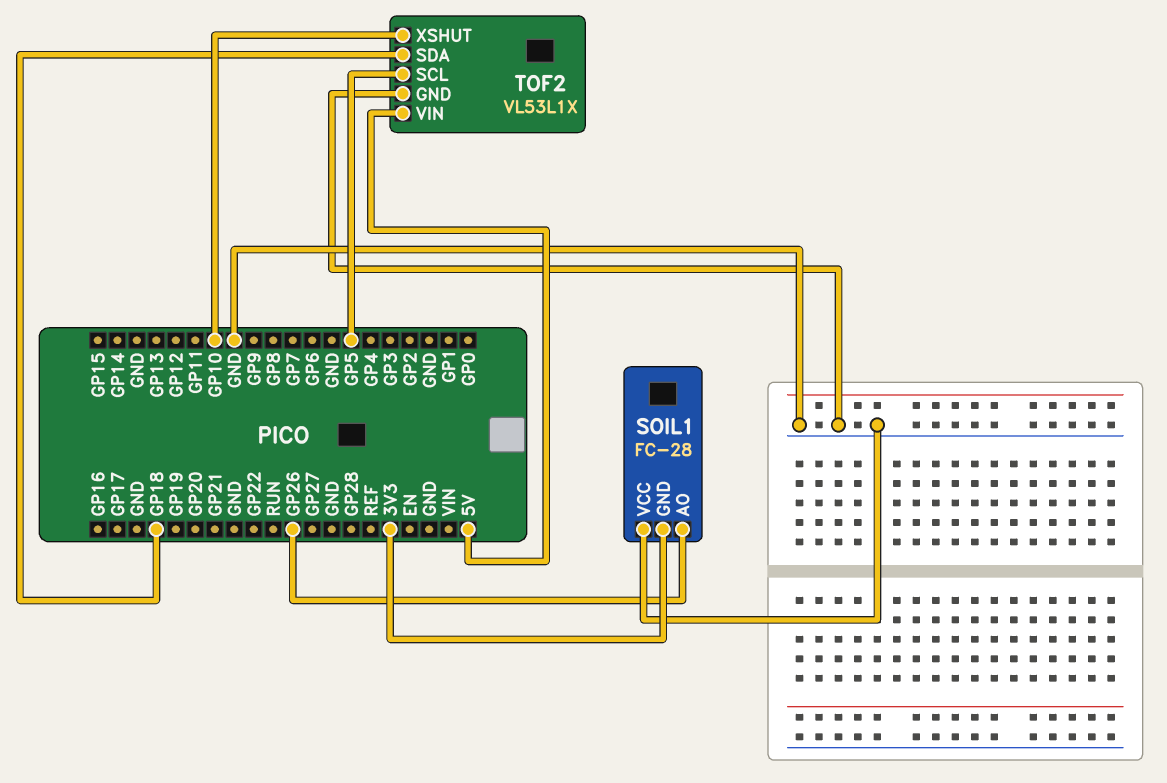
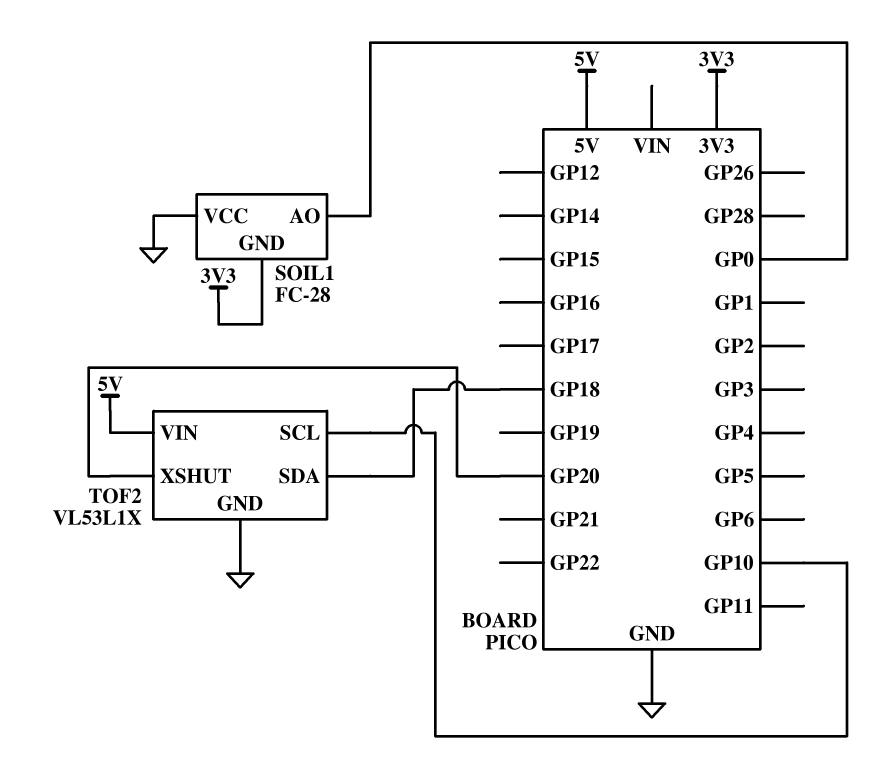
SOIL1 pin AO: GP26 -> GP0
TOF2 pin SCL: GP5 -> GP10
TOF2 pin XSHUT: GP10 -> GP20

